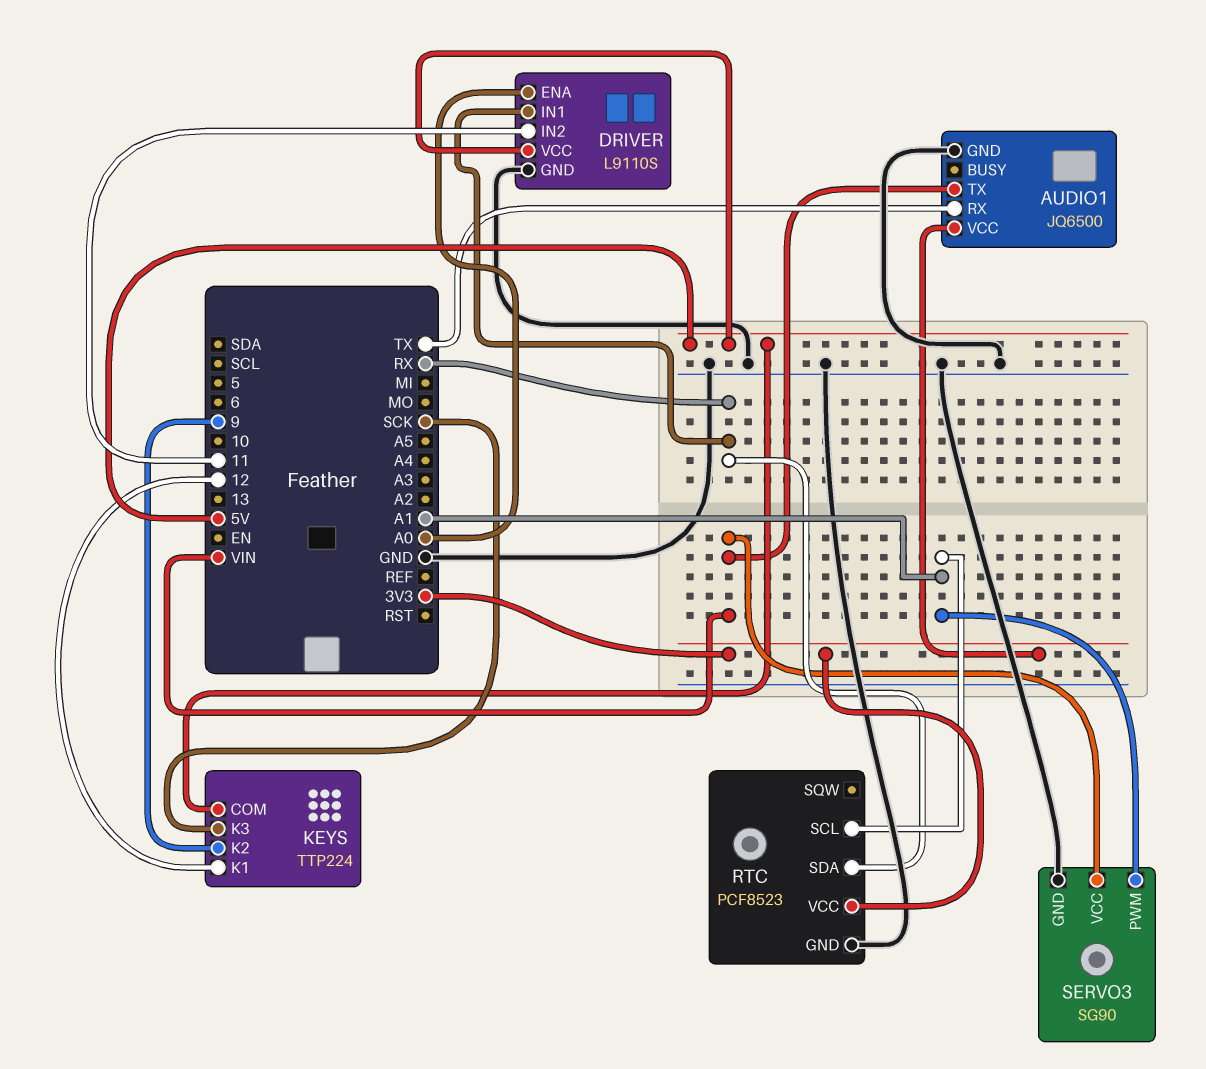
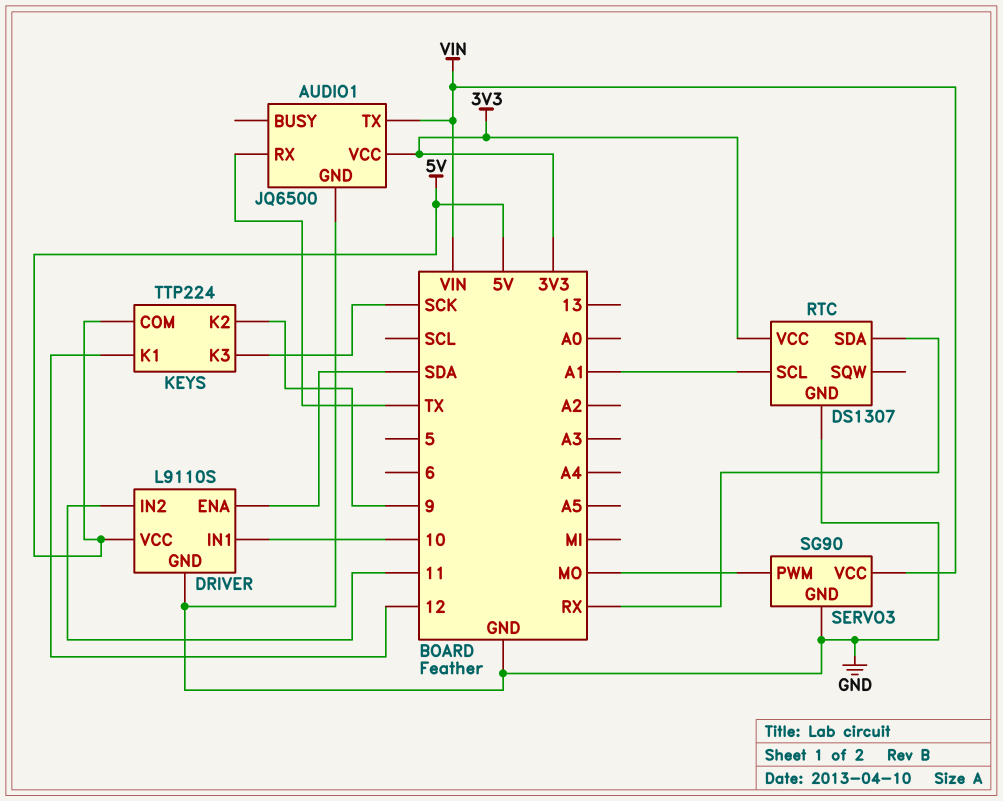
DRIVER pin ENA: A0 -> SDA
DRIVER pin IN1: RX -> 10
RTC: PCF8523 -> DS1307
SERVO3 pin PWM: A1 -> MO

